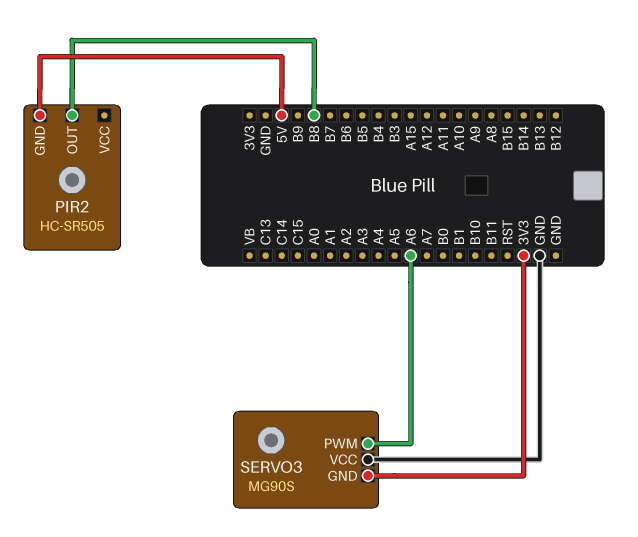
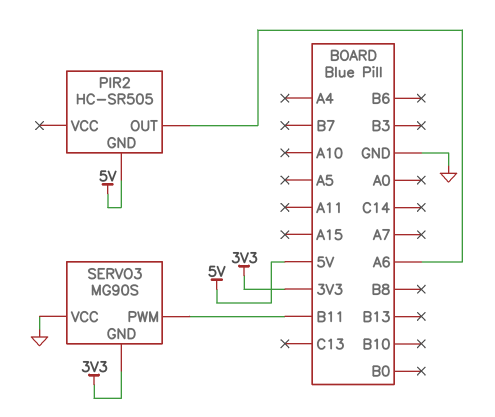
PIR2 pin OUT: B8 -> A6
SERVO3 pin PWM: A6 -> B11

